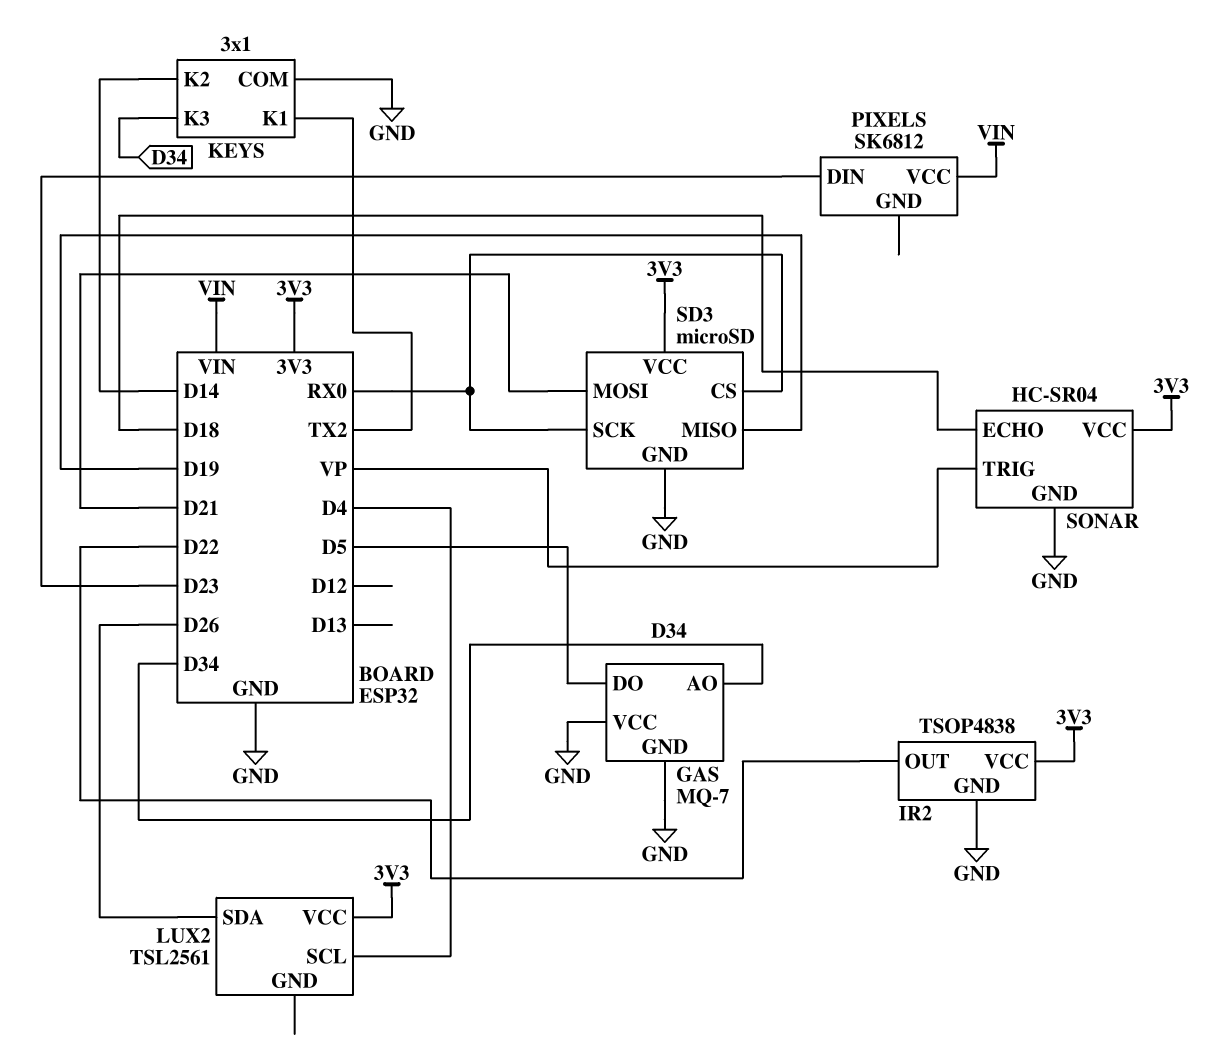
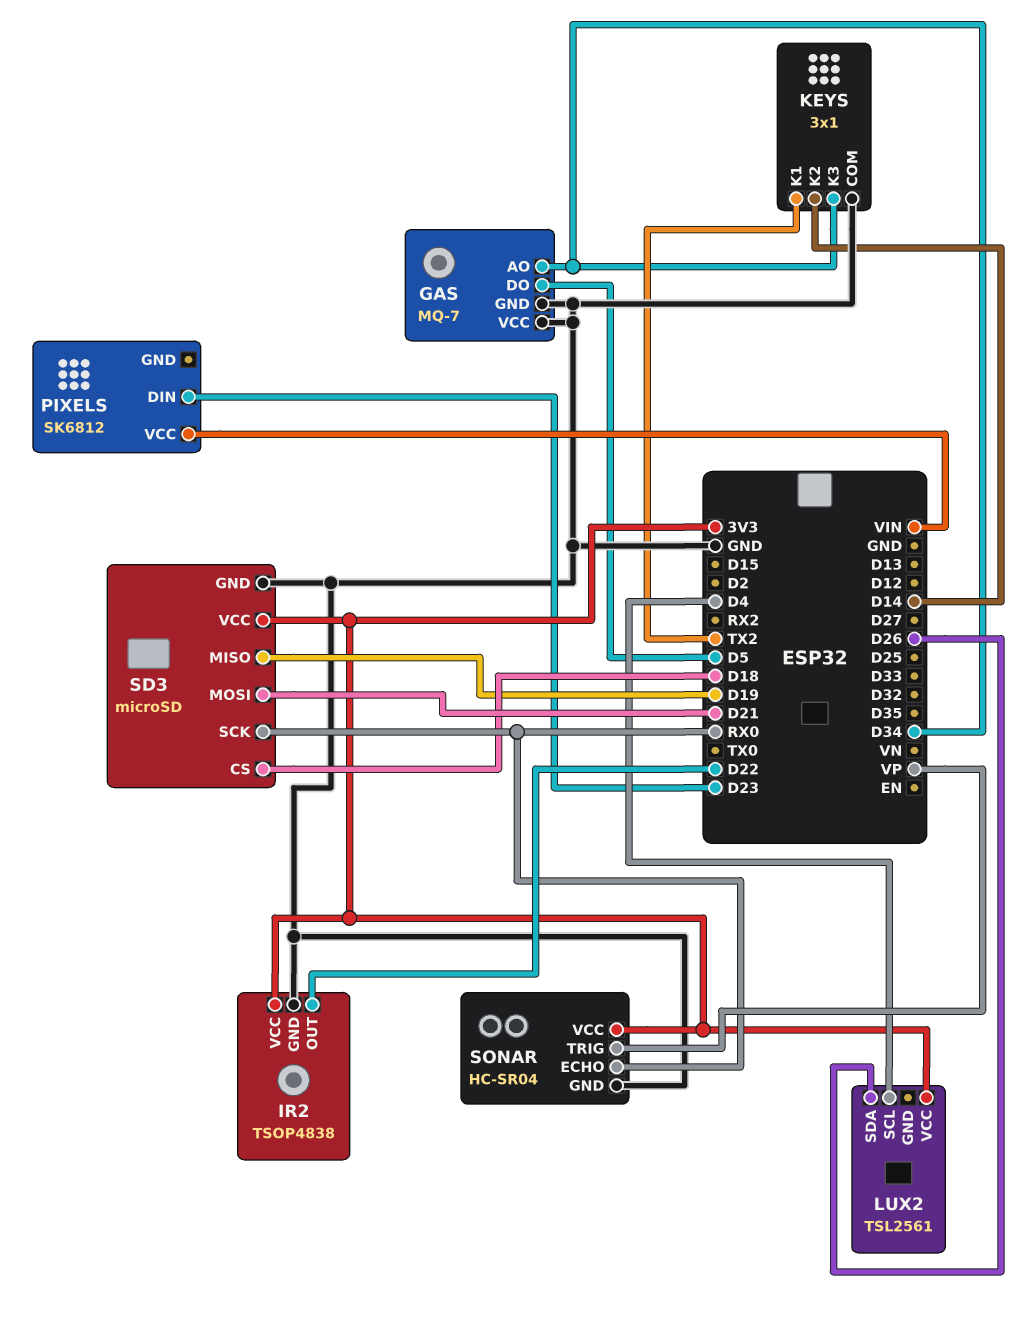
SD3 pin CS: RX0 -> D18
SONAR pin ECHO: D18 -> RX0

